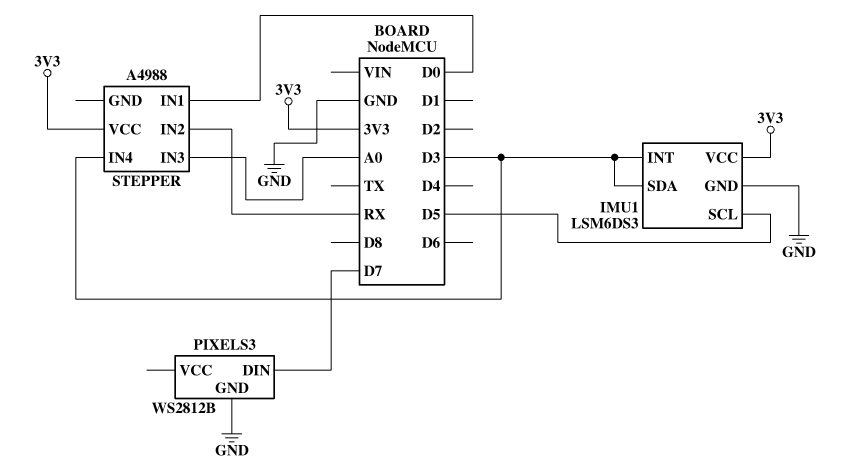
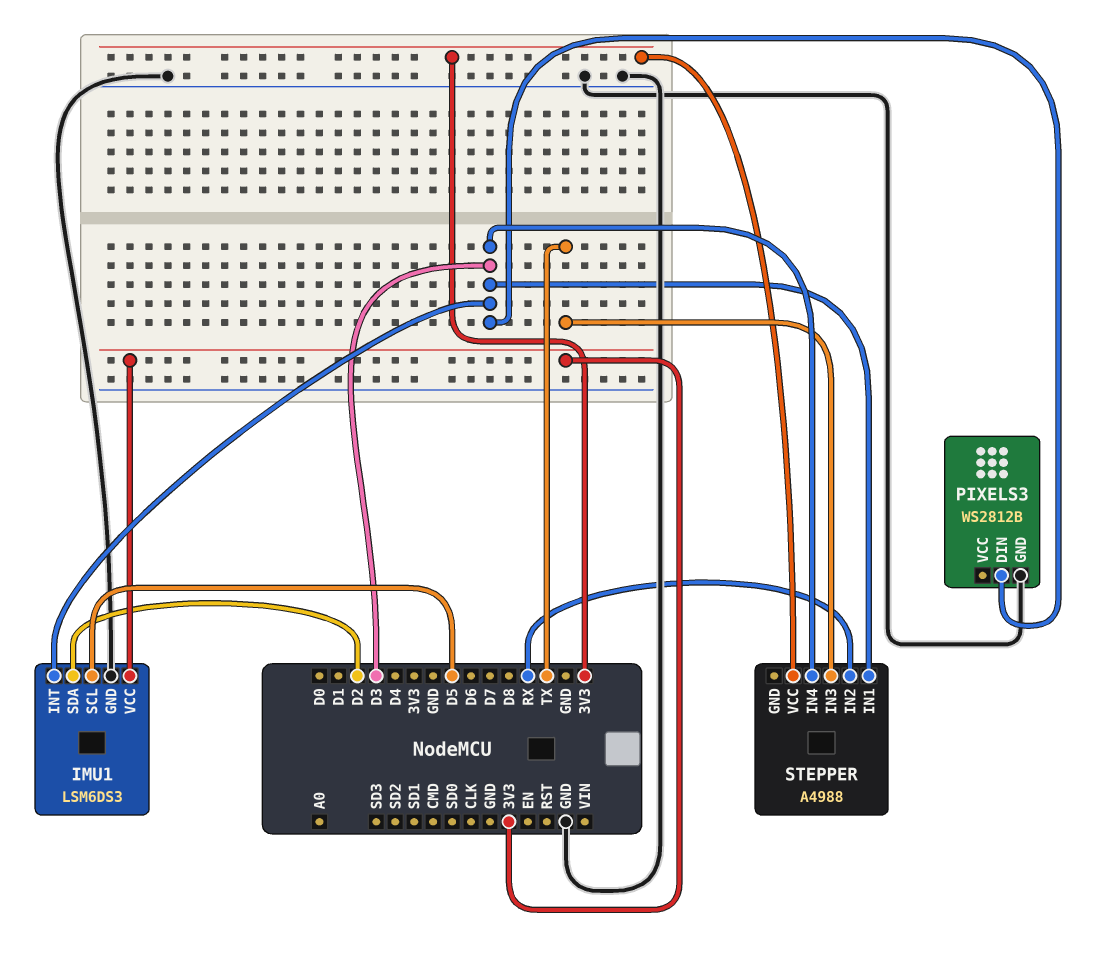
IMU1 pin SDA: D3 -> D2
PIXELS3 pin DIN: D7 -> D3
STEPPER pin IN1: D0 -> D3
STEPPER pin IN3: A0 -> TX

